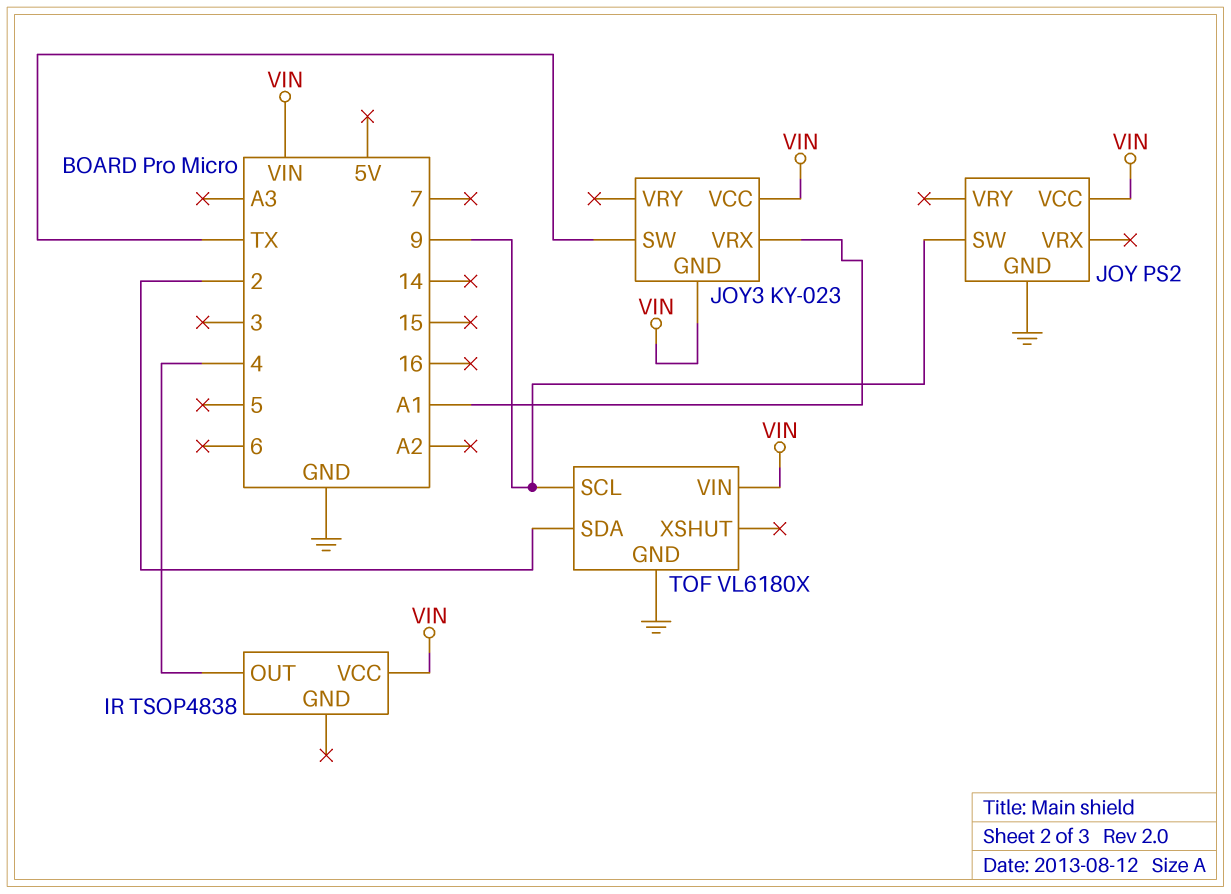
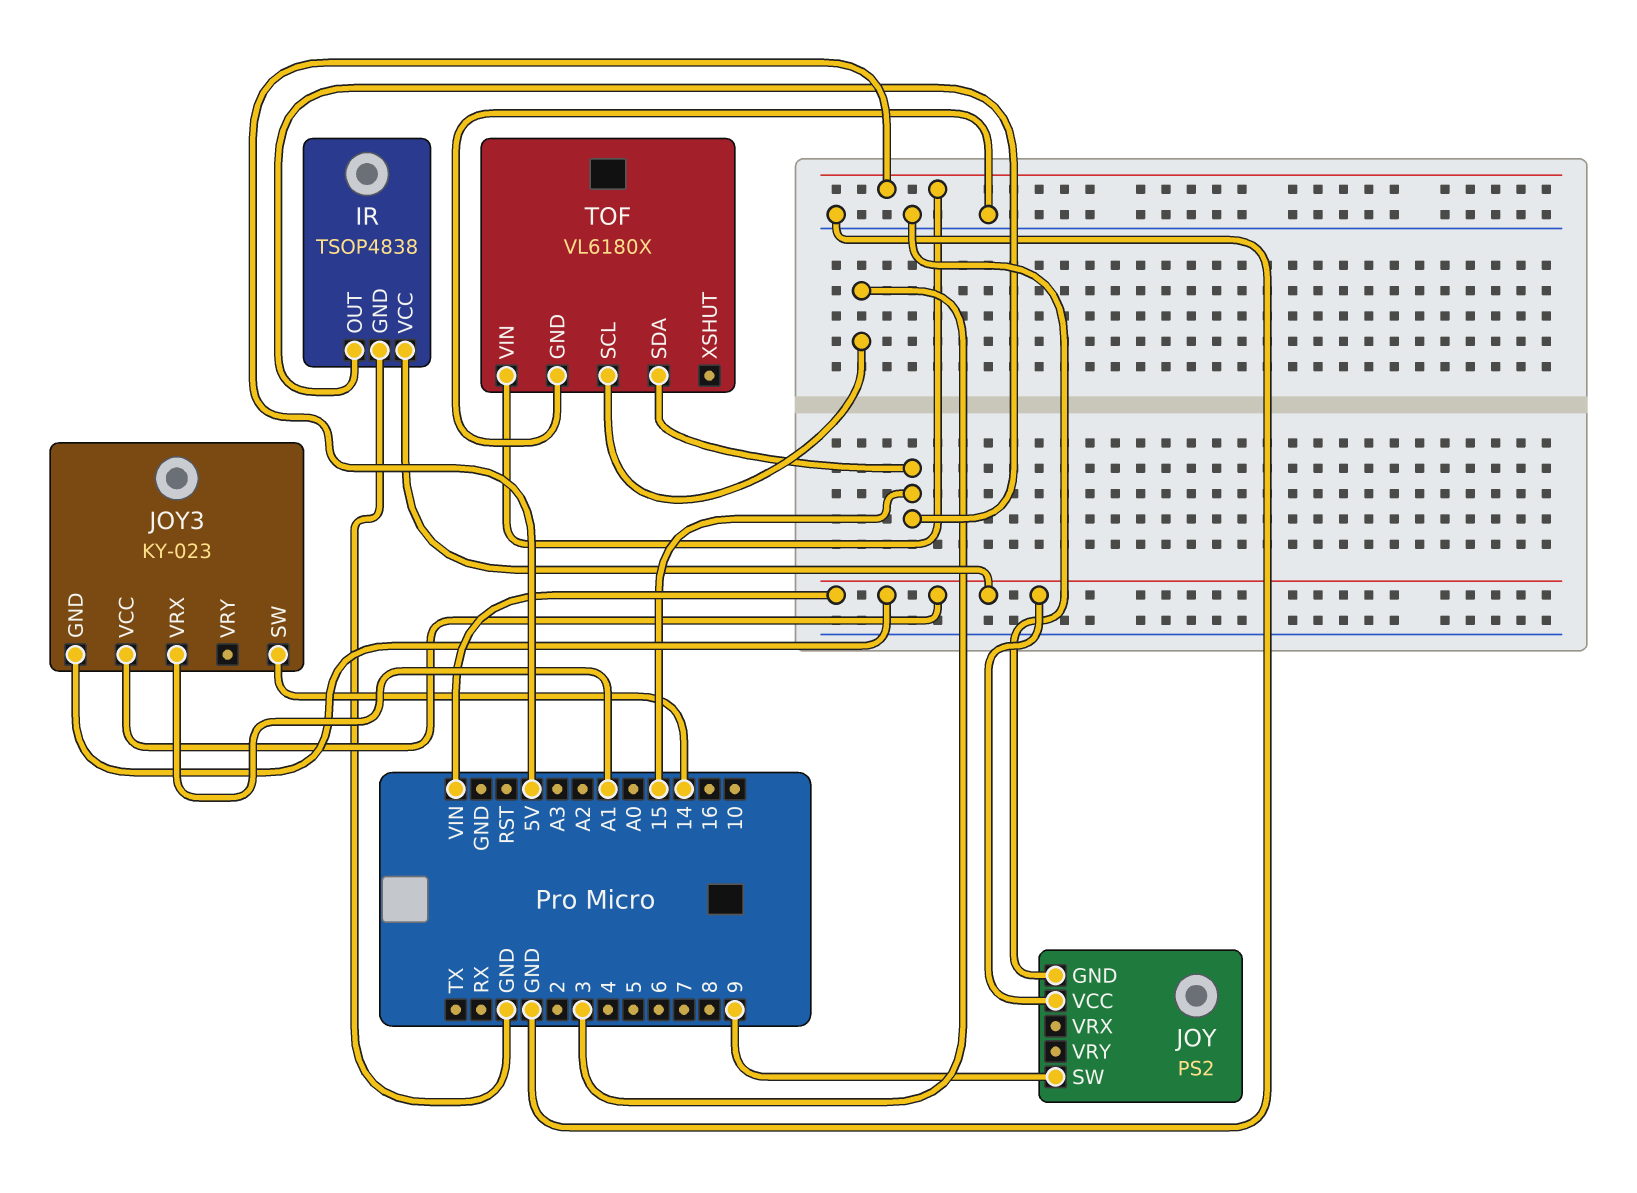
IR pin GND: none -> GND
IR pin OUT: 4 -> 15
JOY3 pin SW: TX -> 14
TOF pin SCL: 9 -> 3
TOF pin SDA: 2 -> 15
TOF pin VIN: VIN -> 5V

